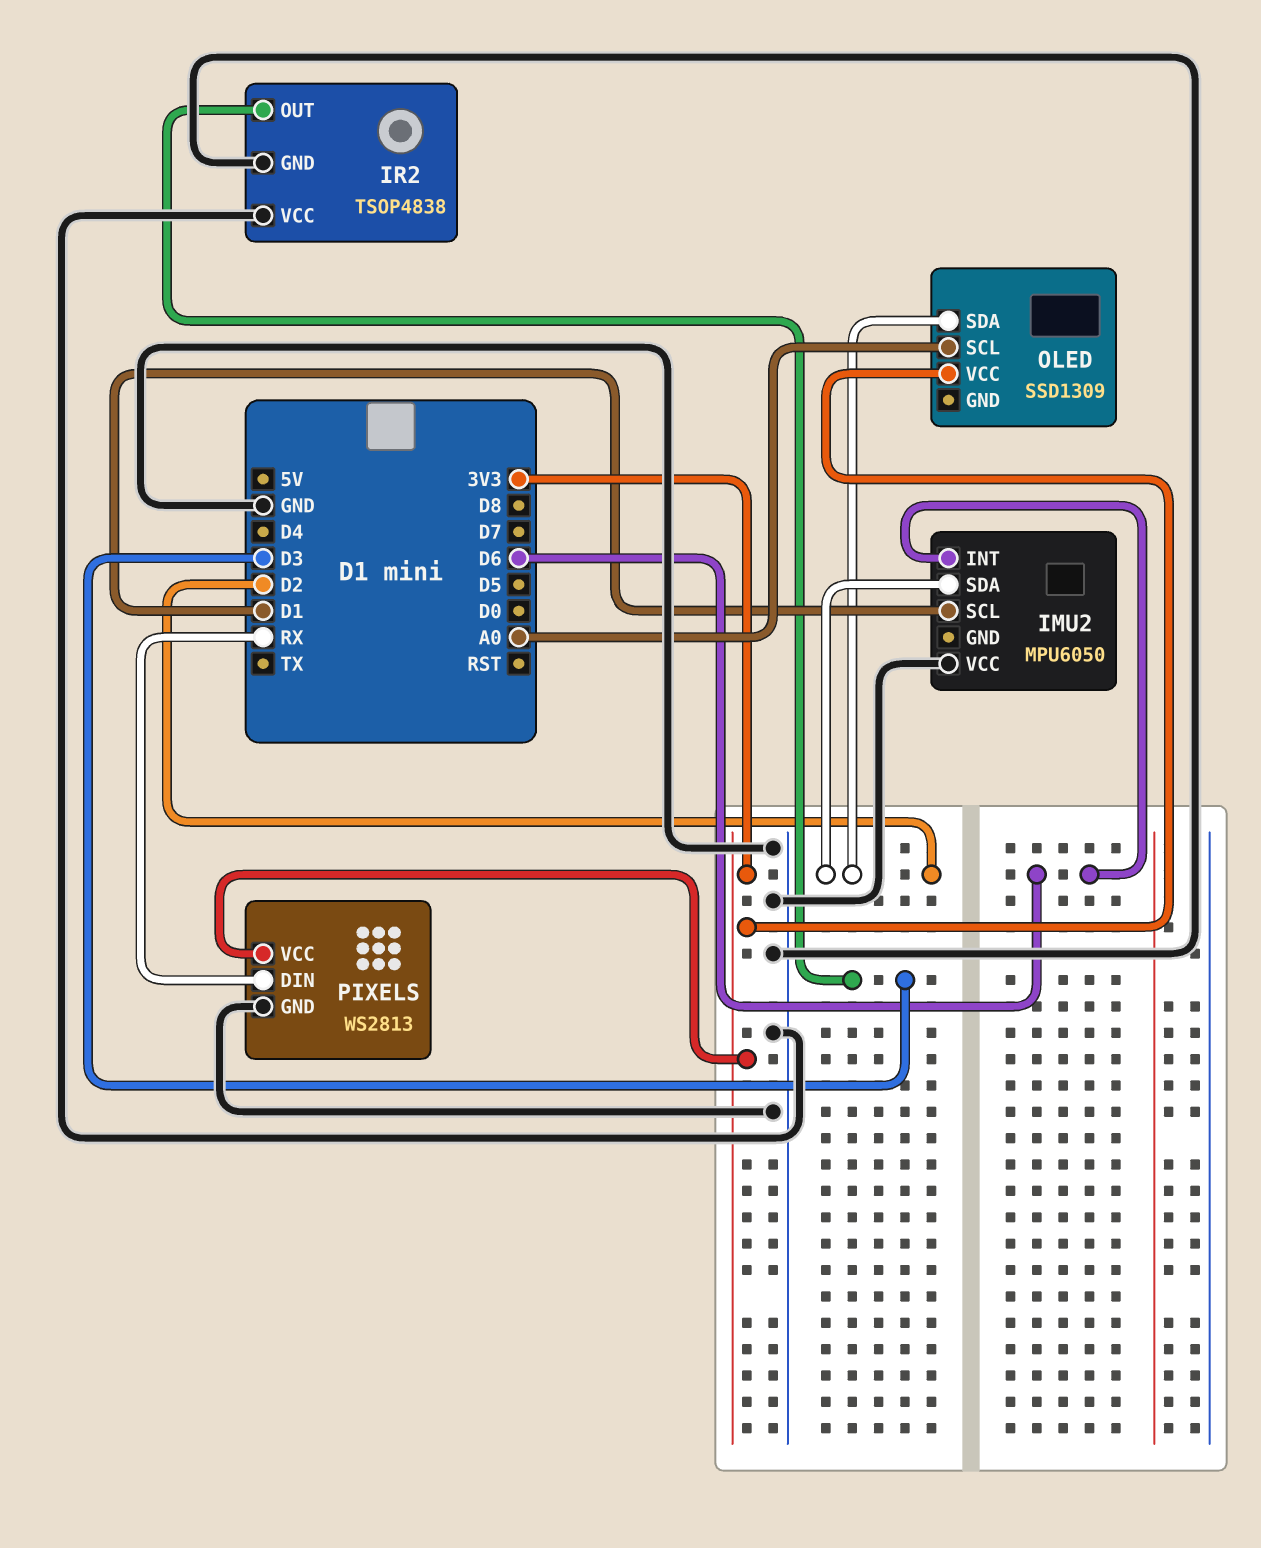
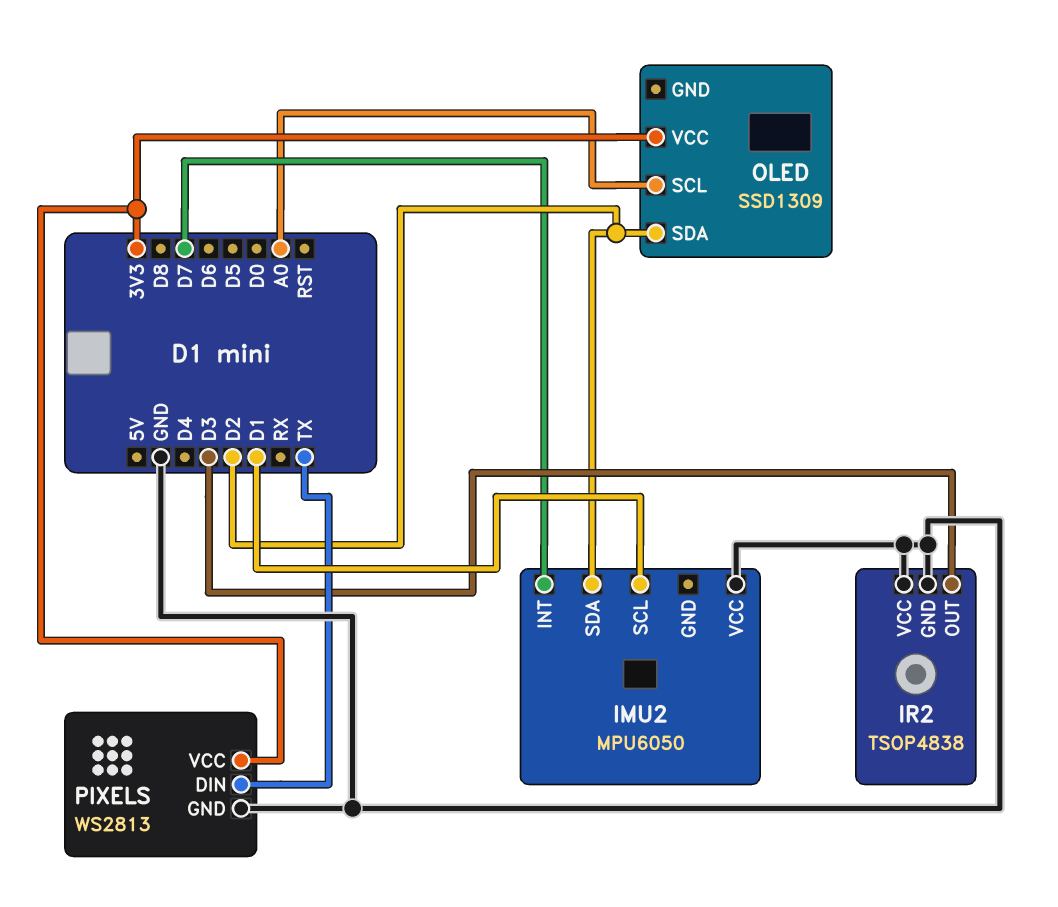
IMU2 pin INT: D6 -> D7
PIXELS pin DIN: RX -> TX

